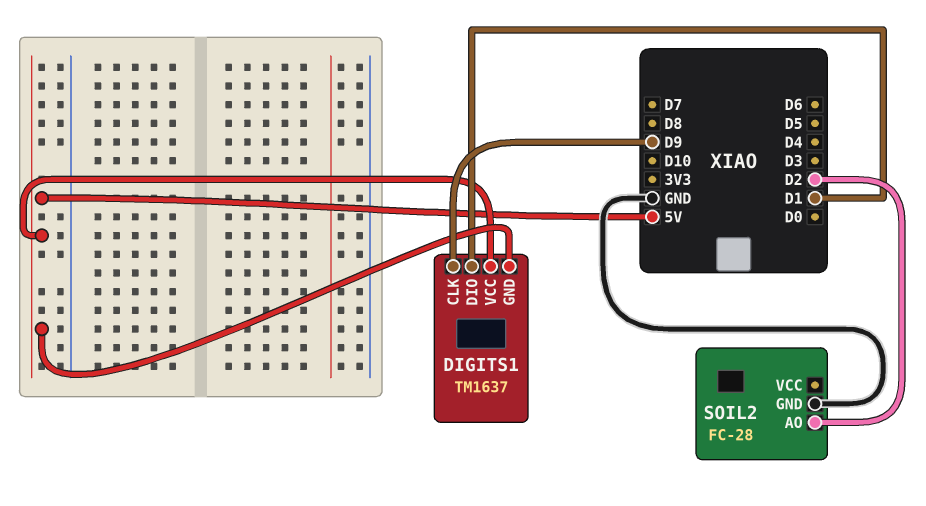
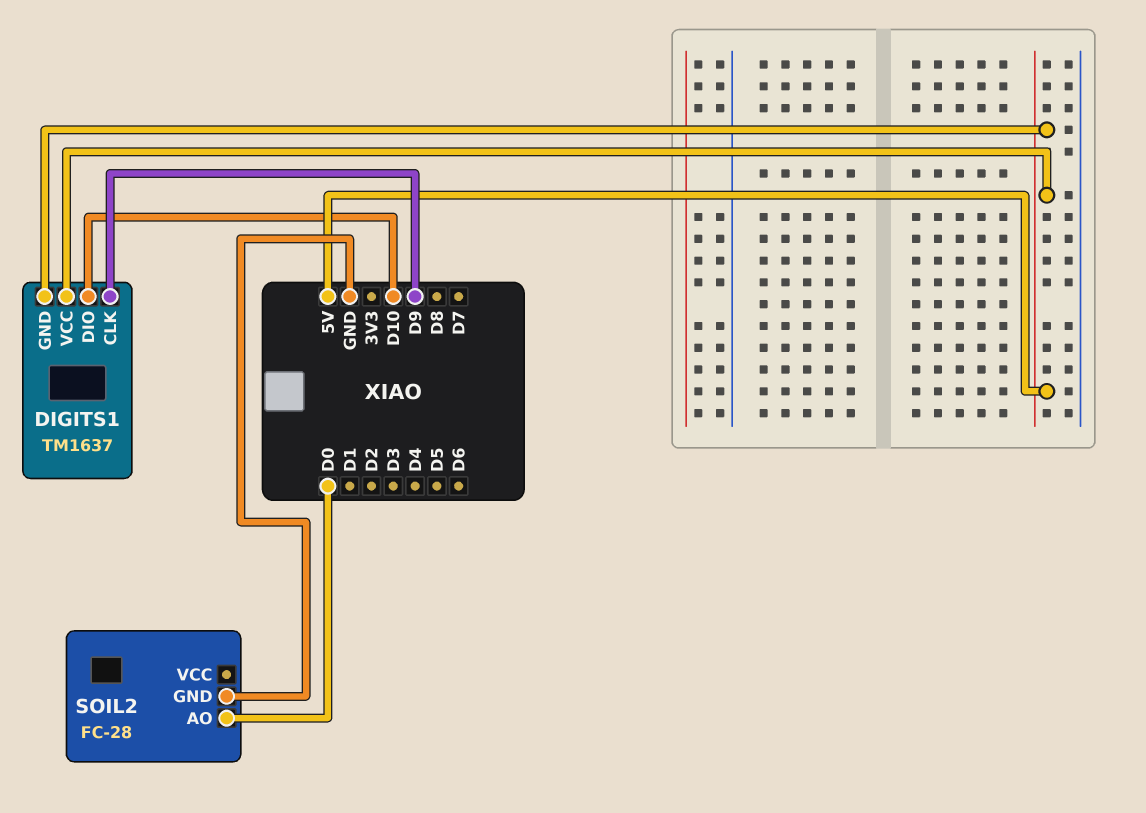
DIGITS1 pin DIO: D1 -> D10
SOIL2 pin AO: D2 -> D0

